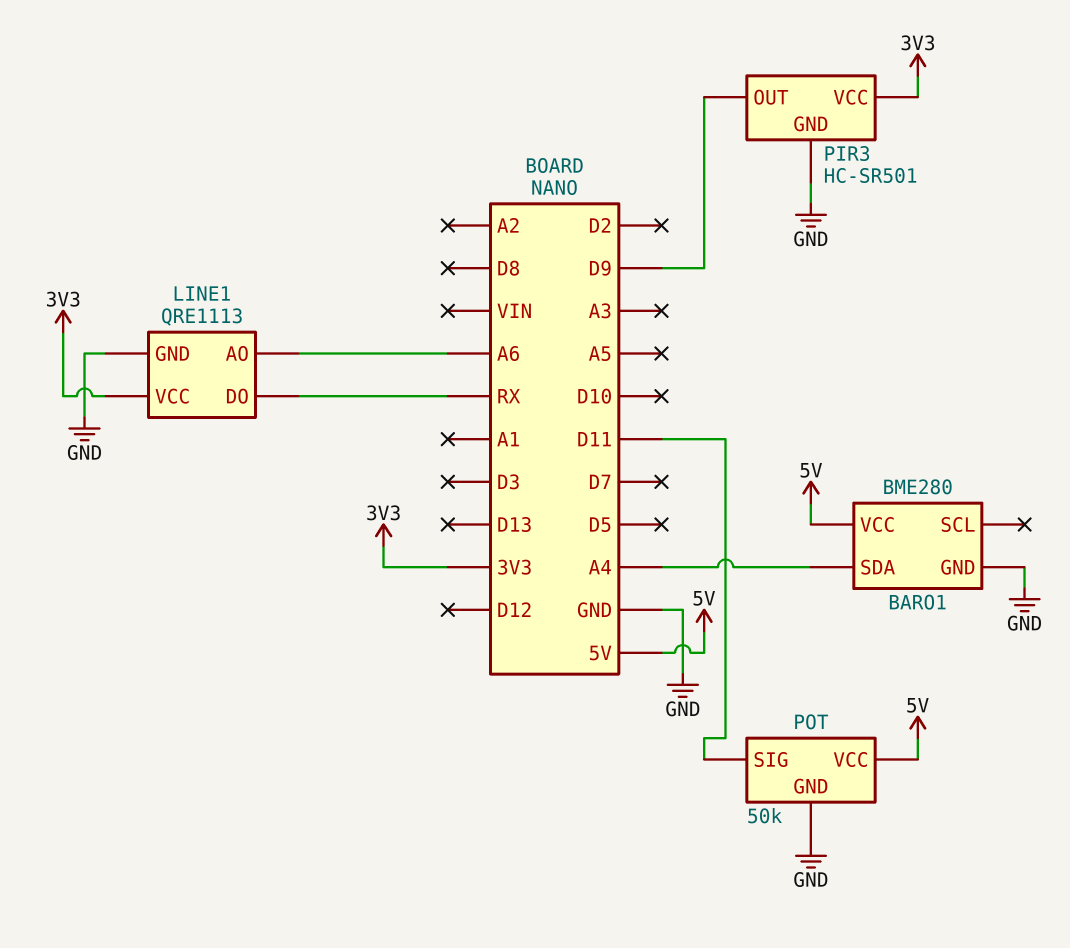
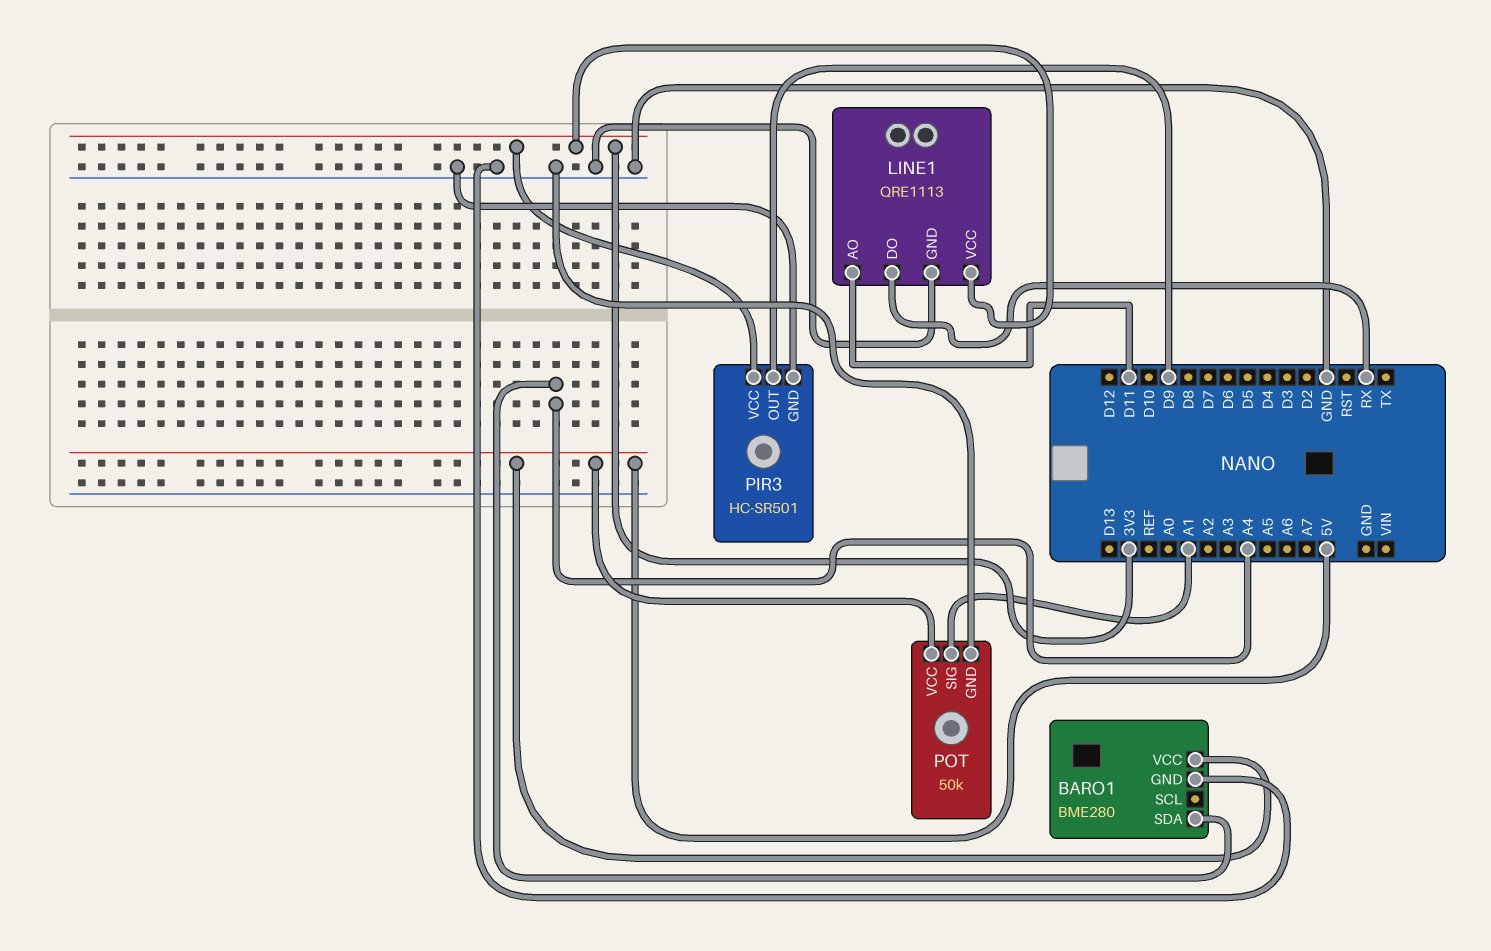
LINE1 pin AO: A6 -> D11
POT pin SIG: D11 -> A1

